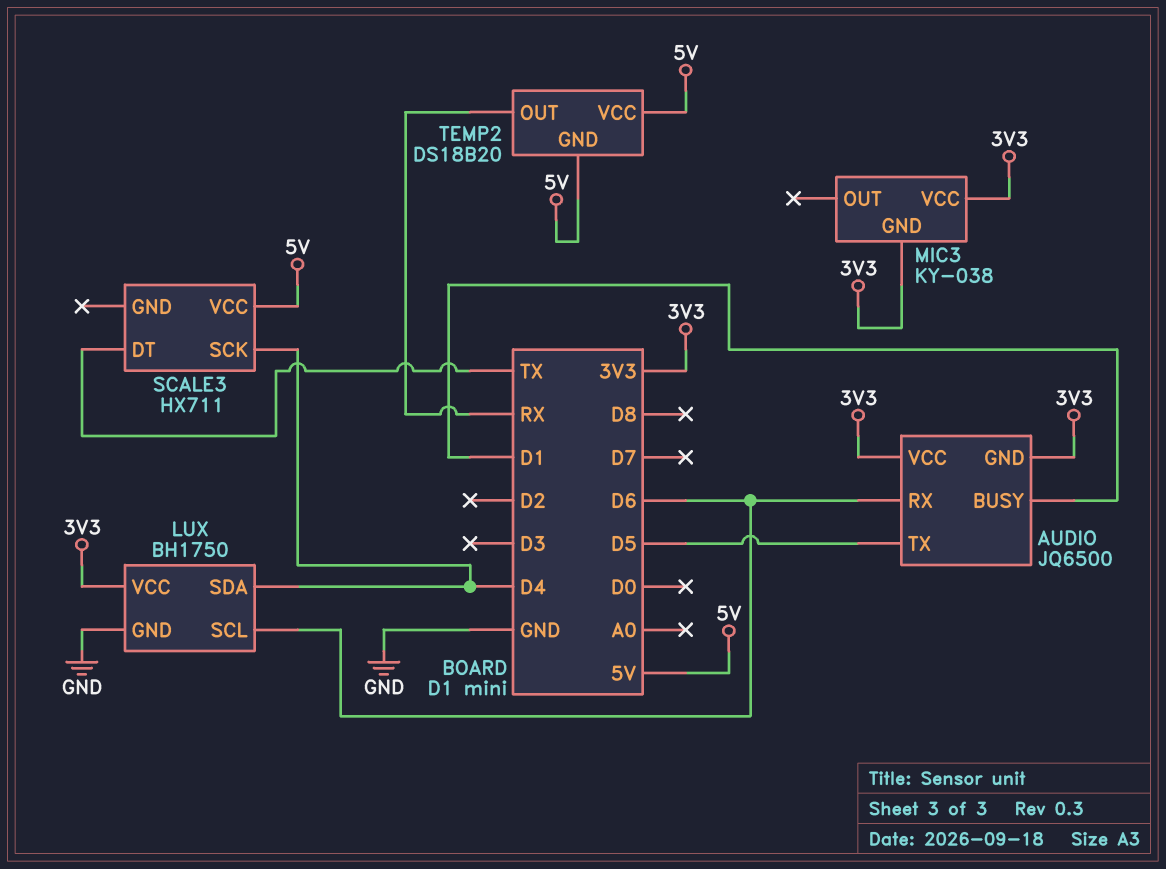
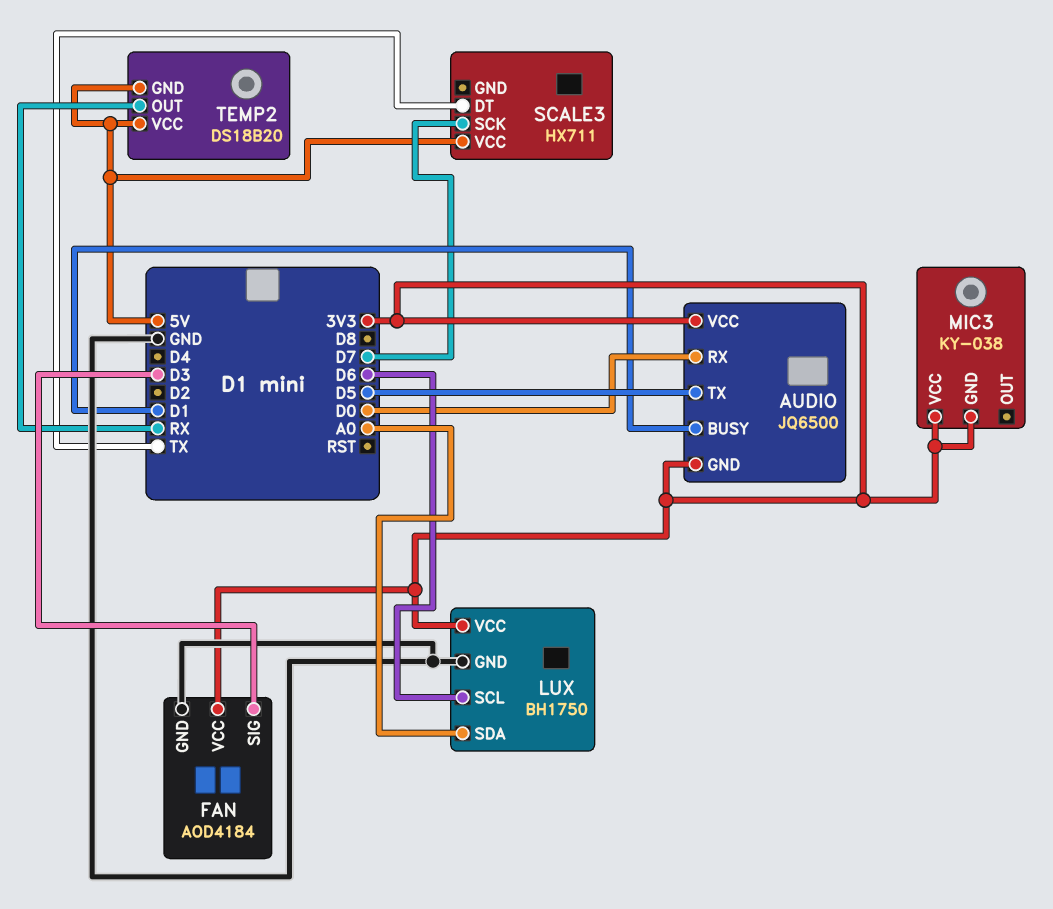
AUDIO pin RX: D6 -> D0
FAN: none -> AOD4184
FAN pin GND: none -> GND
FAN pin SIG: none -> D3
FAN pin VCC: none -> 3V3
LUX pin SDA: D4 -> A0
SCALE3 pin SCK: D4 -> D7

